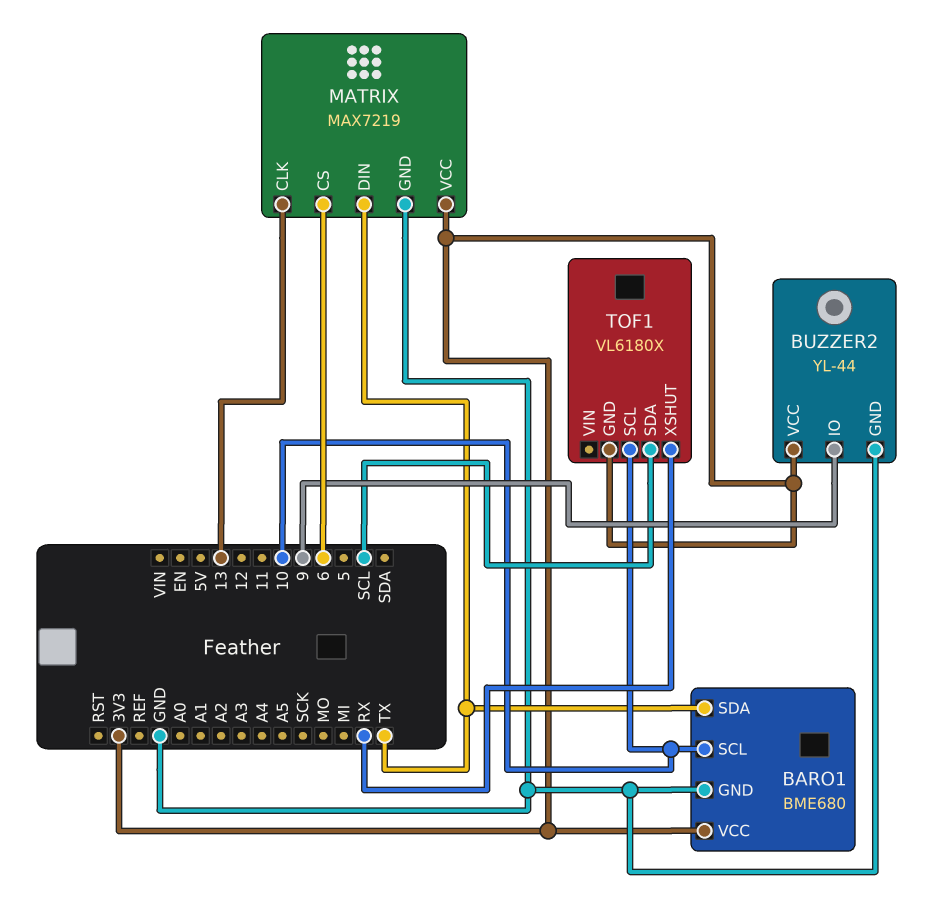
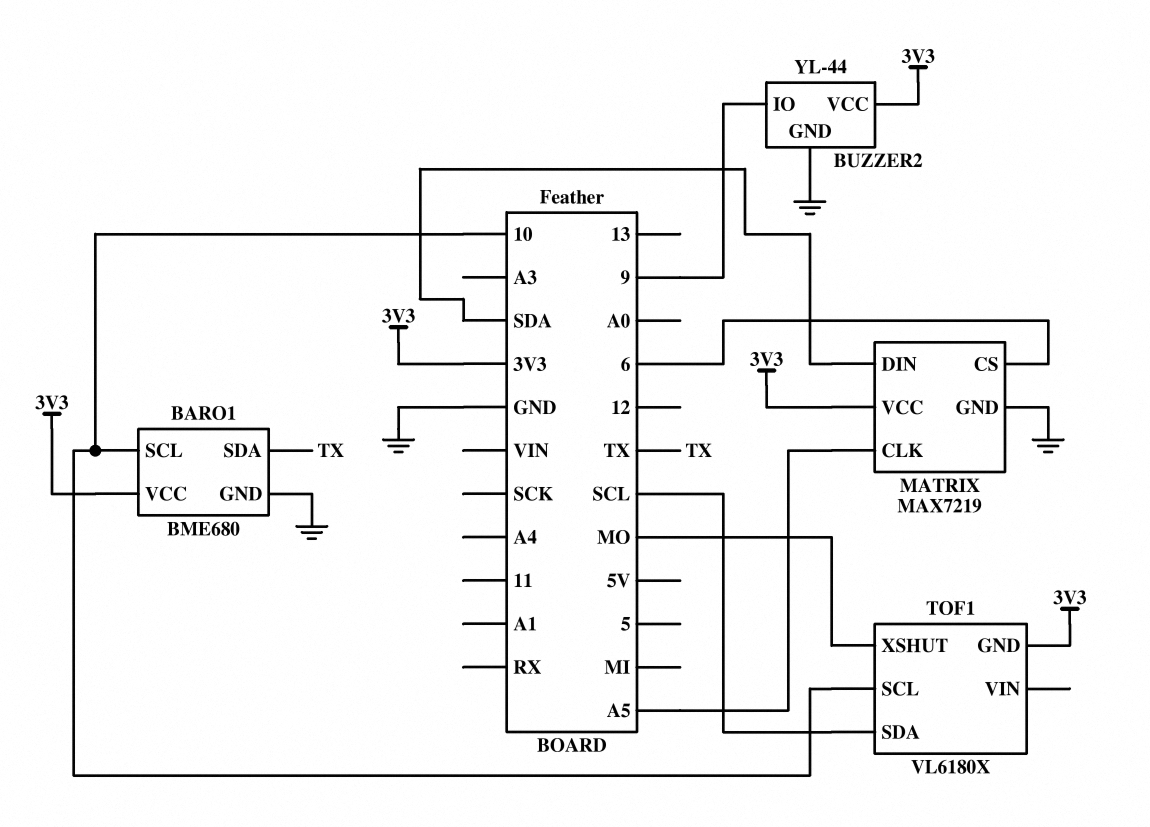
MATRIX pin CLK: 13 -> A5
MATRIX pin DIN: TX -> SDA
TOF1 pin XSHUT: RX -> MO

